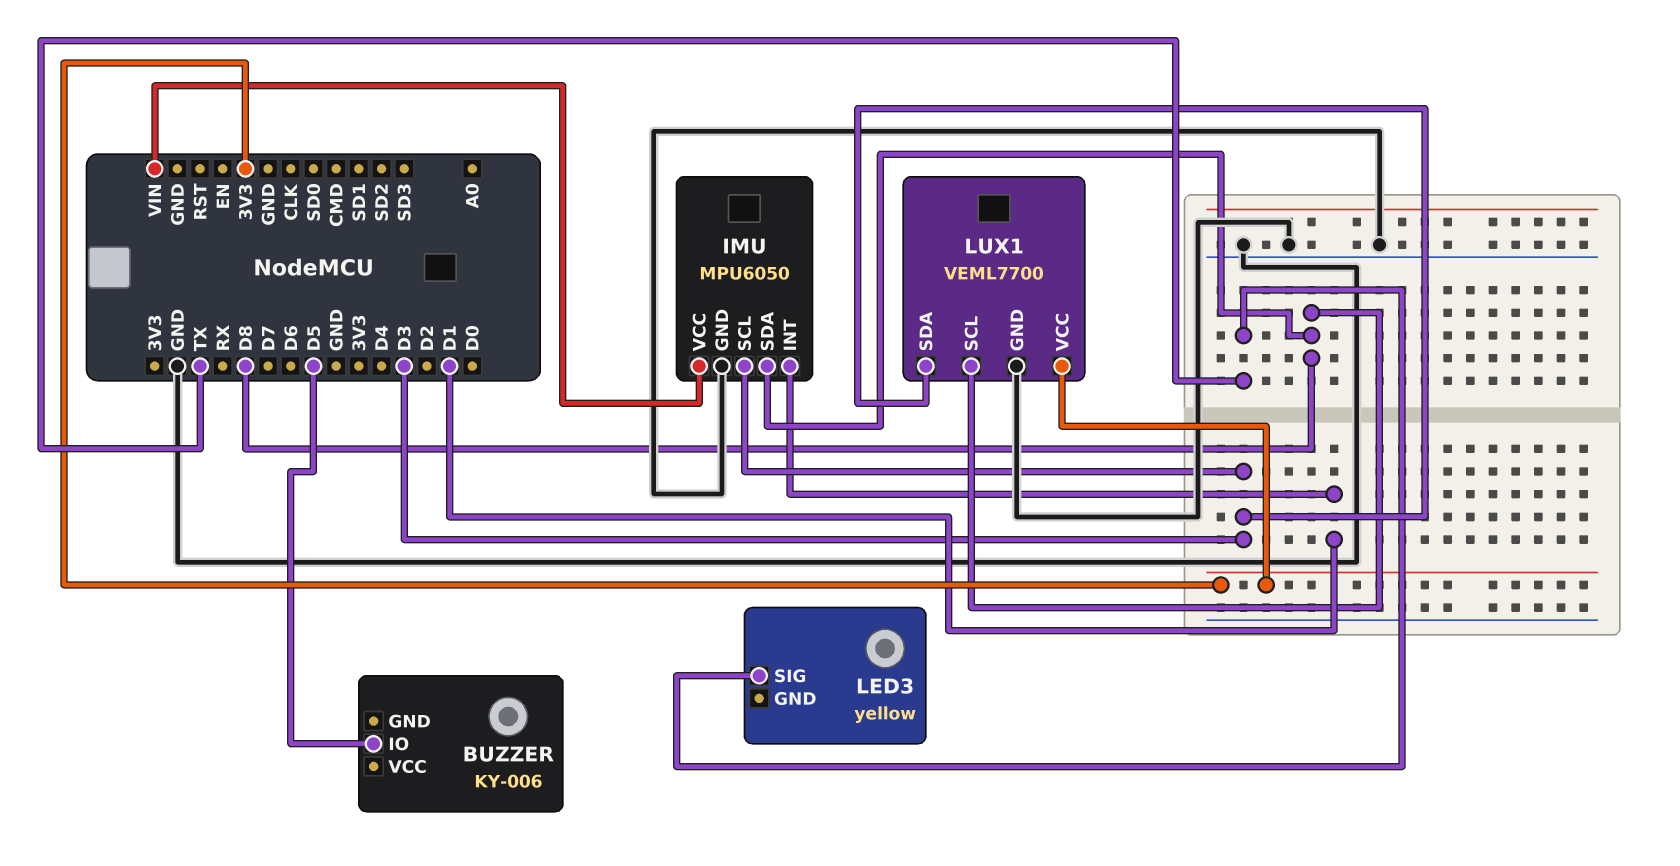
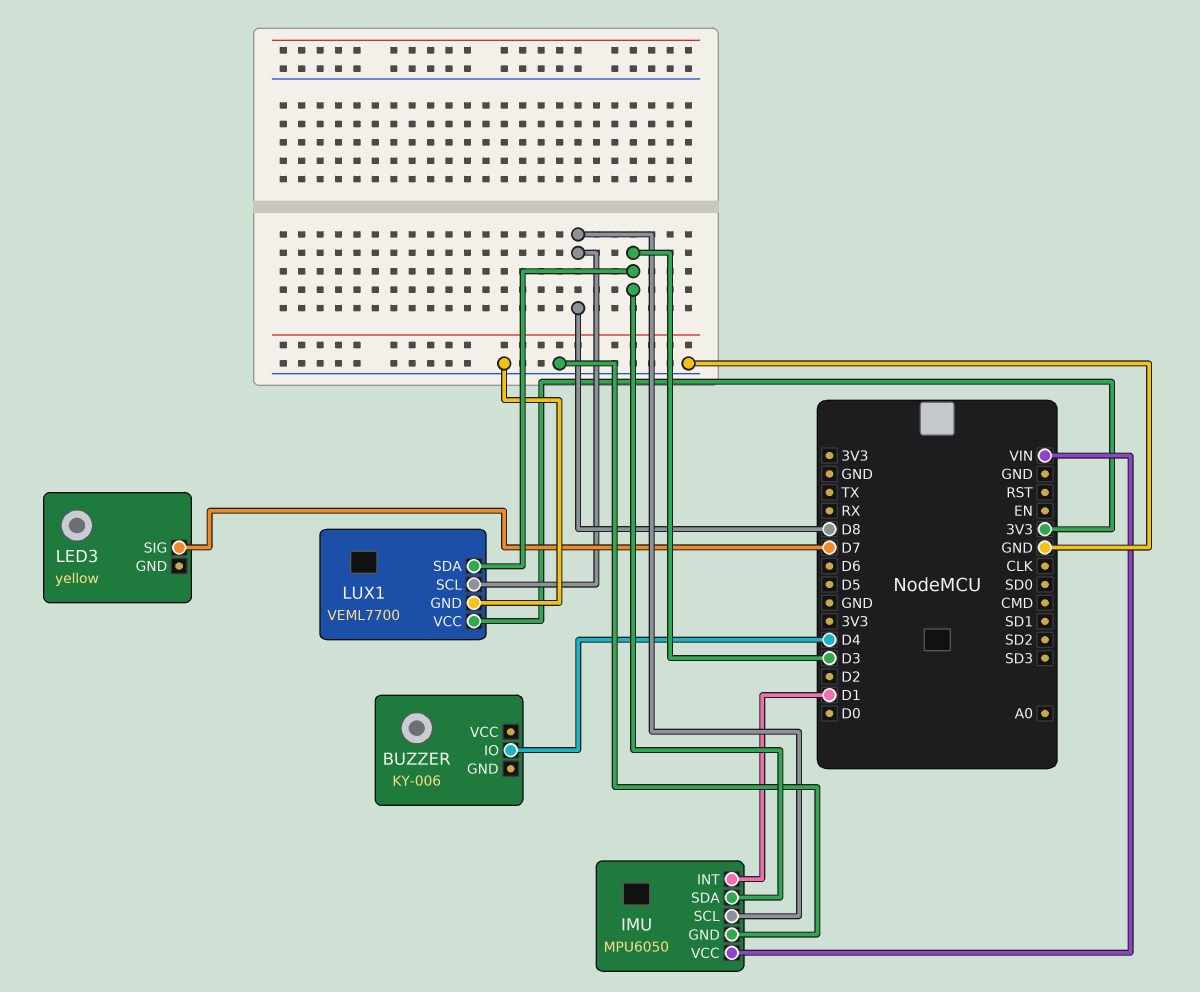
BUZZER pin IO: D5 -> D4
IMU pin SCL: D3 -> D8
IMU pin SDA: D8 -> D3
LED3 pin SIG: TX -> D7

